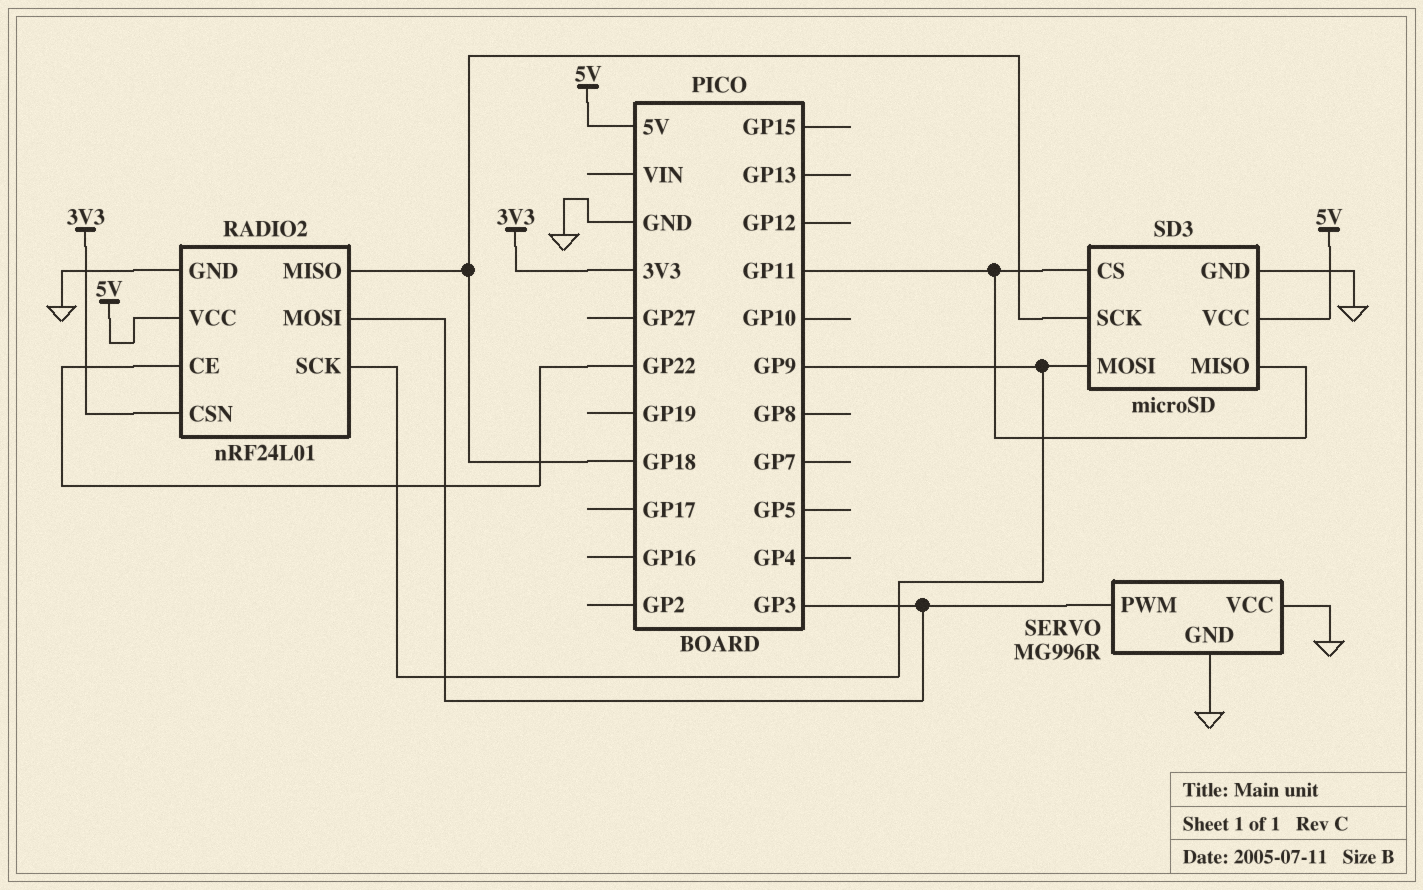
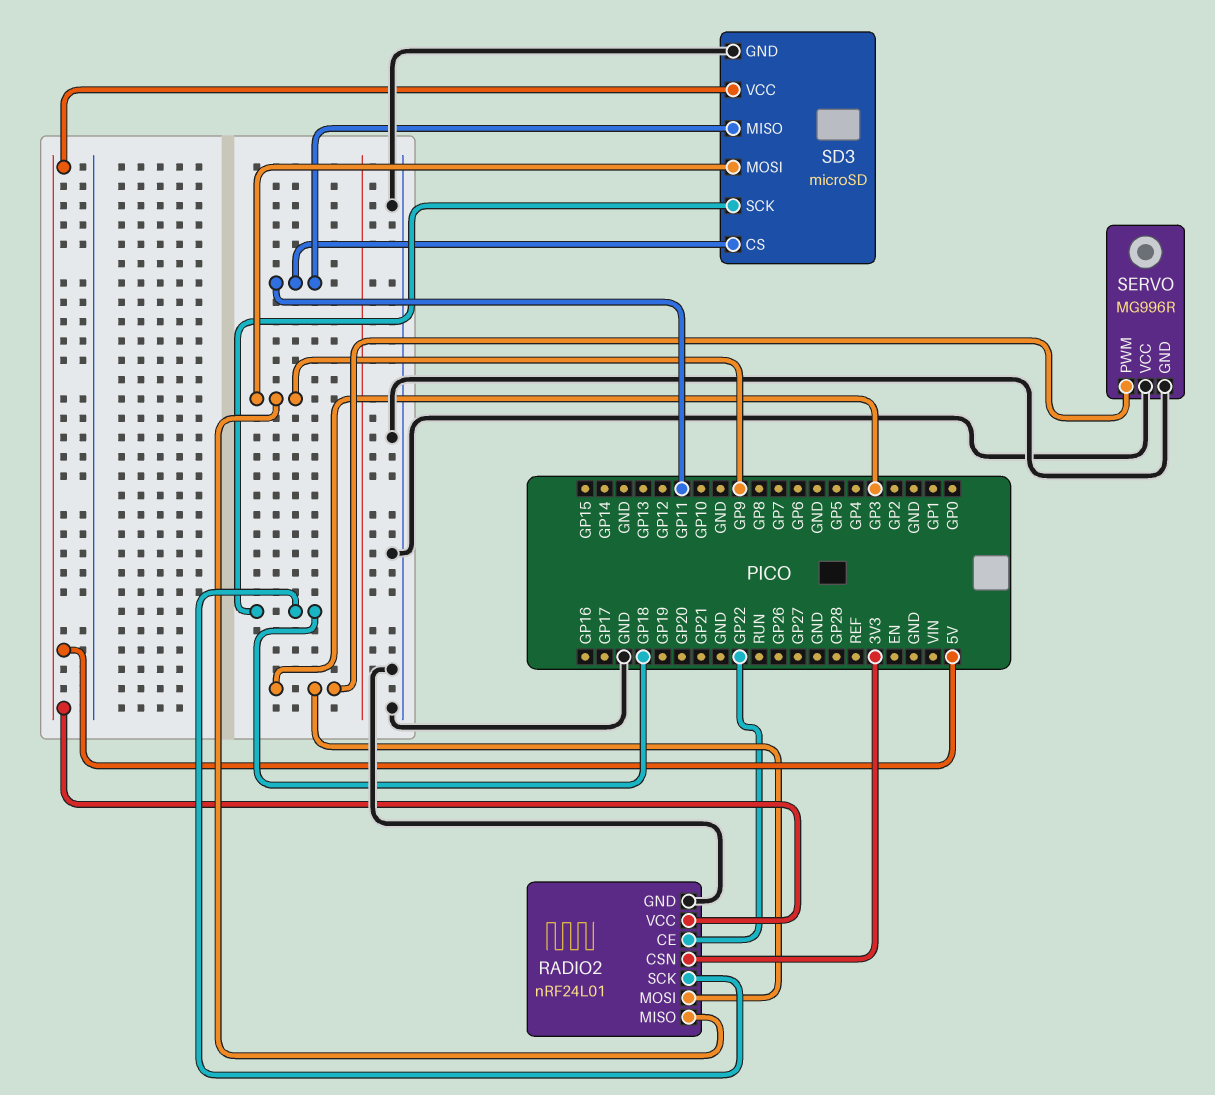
RADIO2 pin MISO: GP18 -> GP9
RADIO2 pin SCK: GP9 -> GP18

